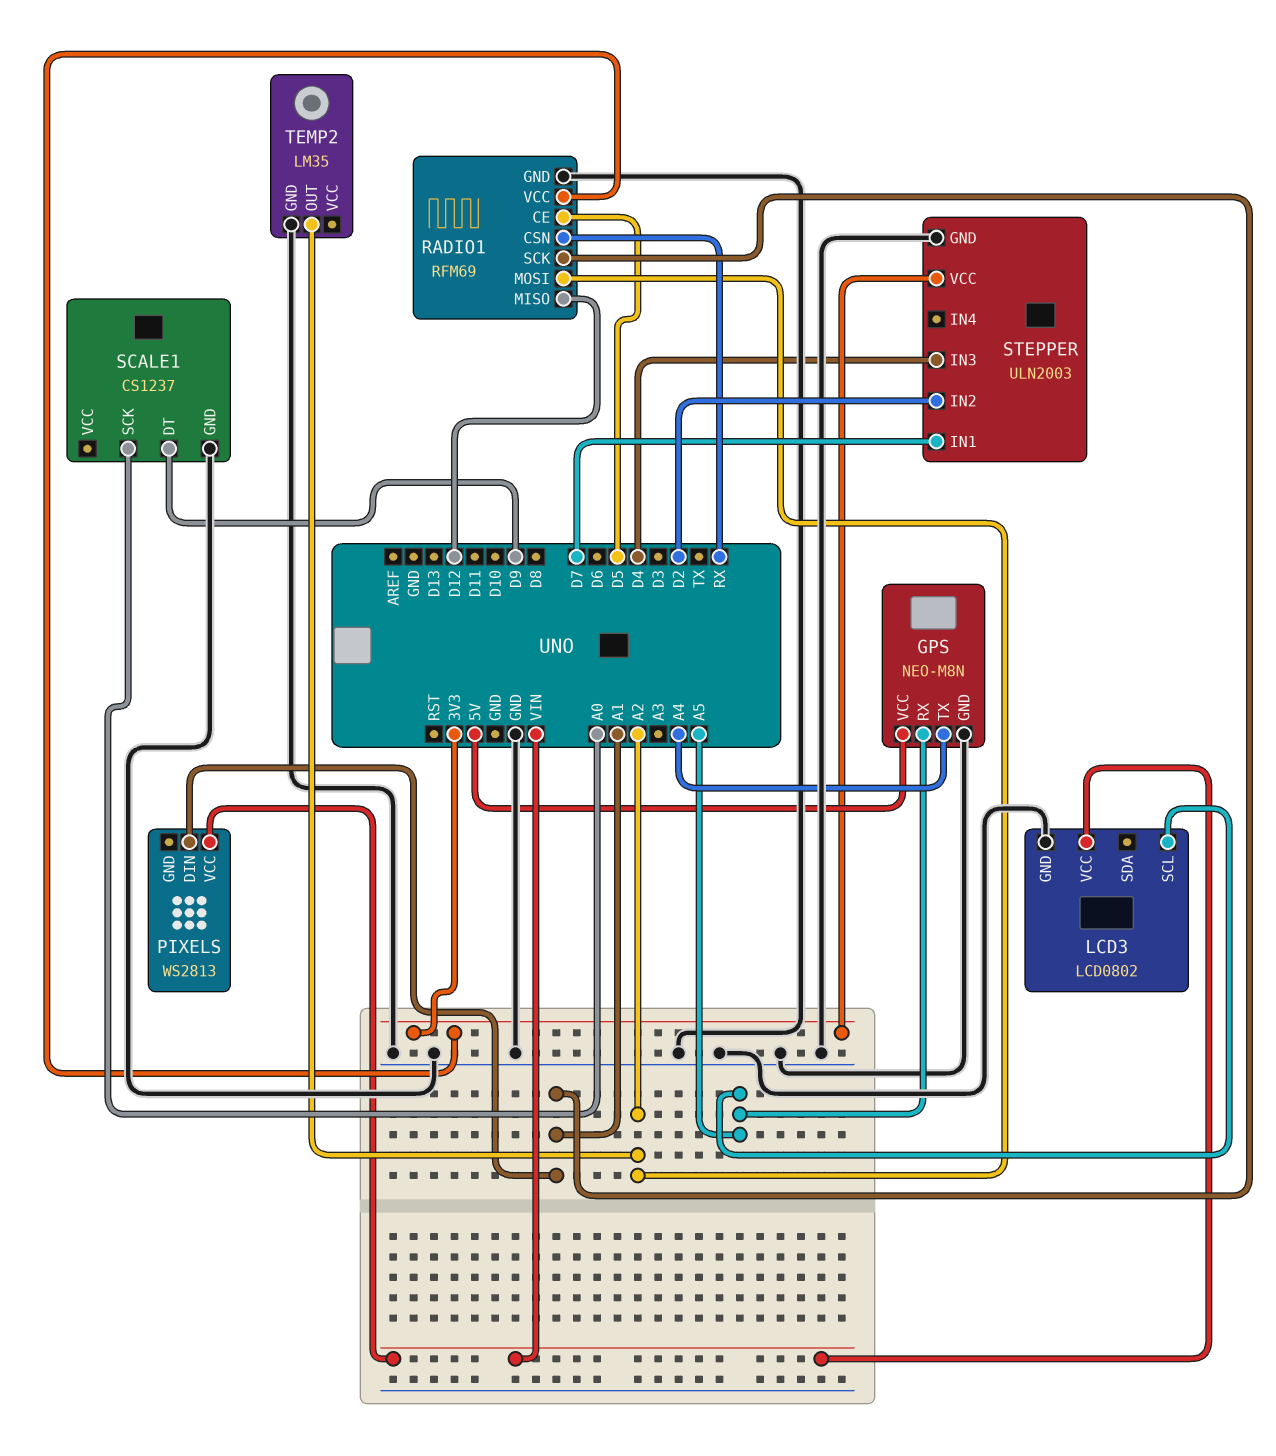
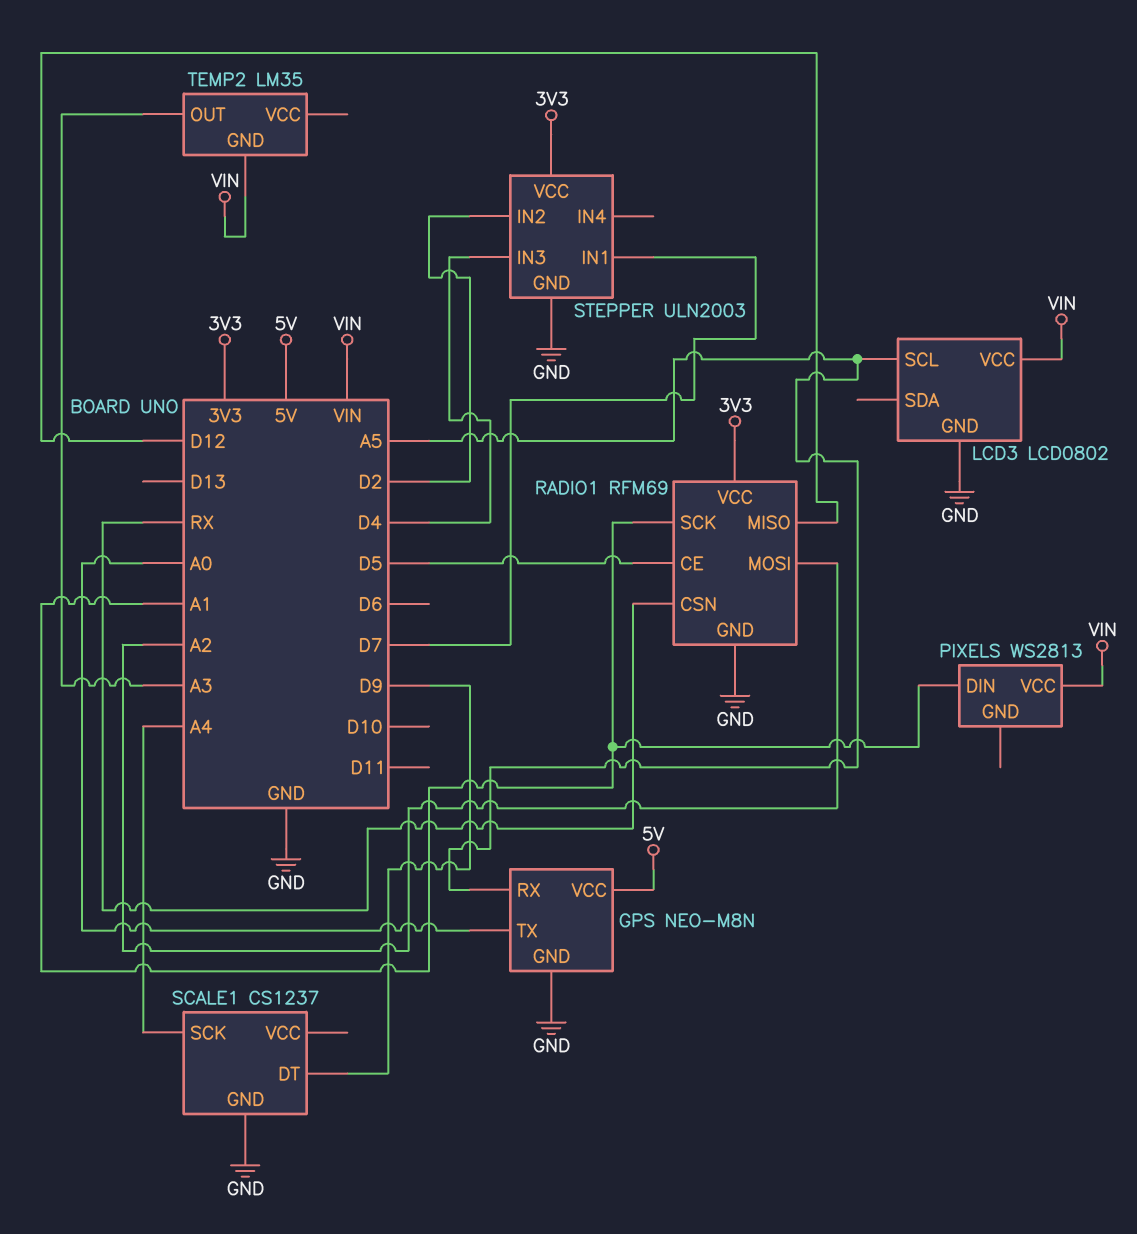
GPS pin TX: A4 -> A0
SCALE1 pin SCK: A0 -> A4
TEMP2 pin GND: GND -> VIN
TEMP2 pin OUT: A2 -> A3

